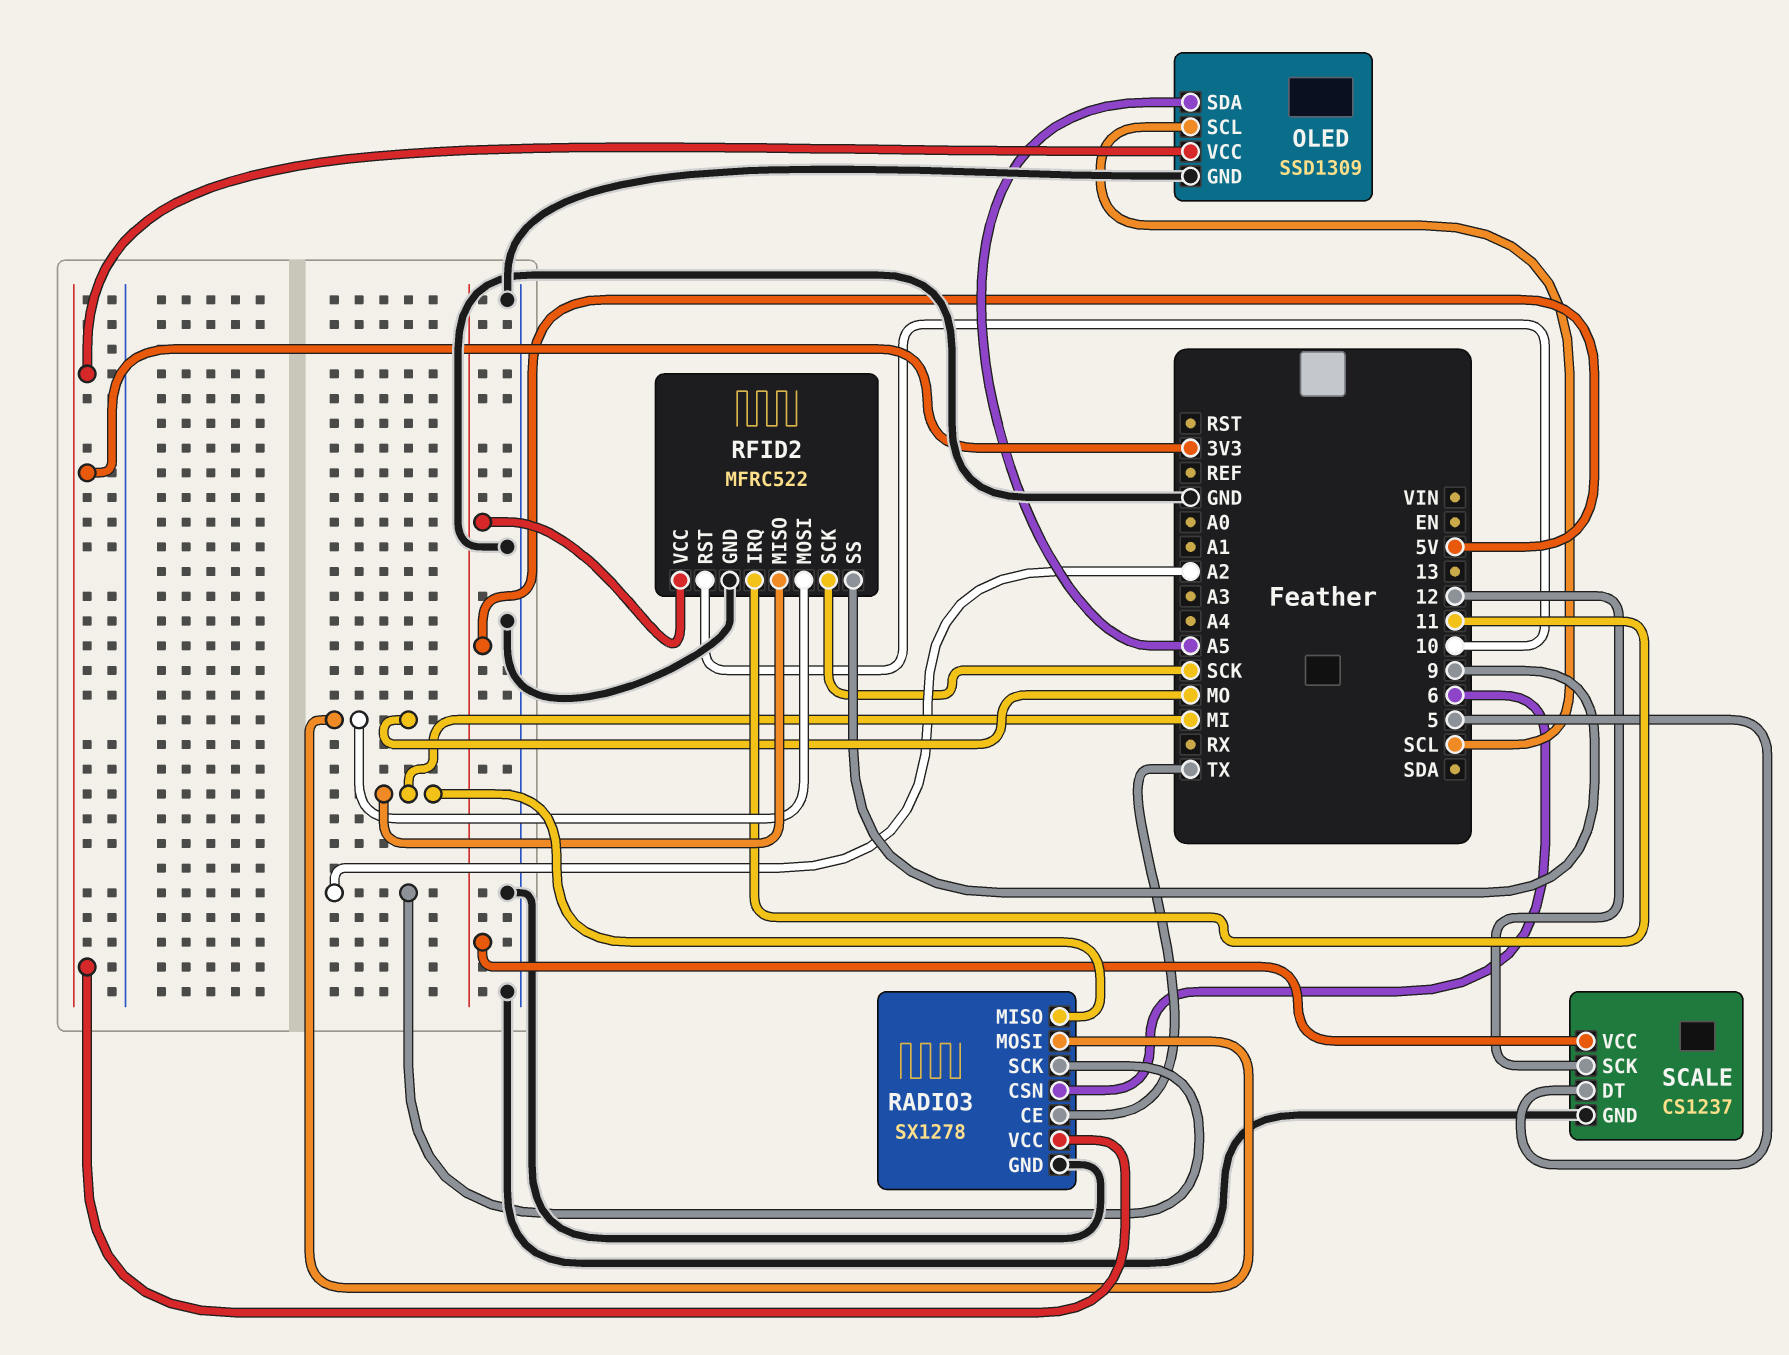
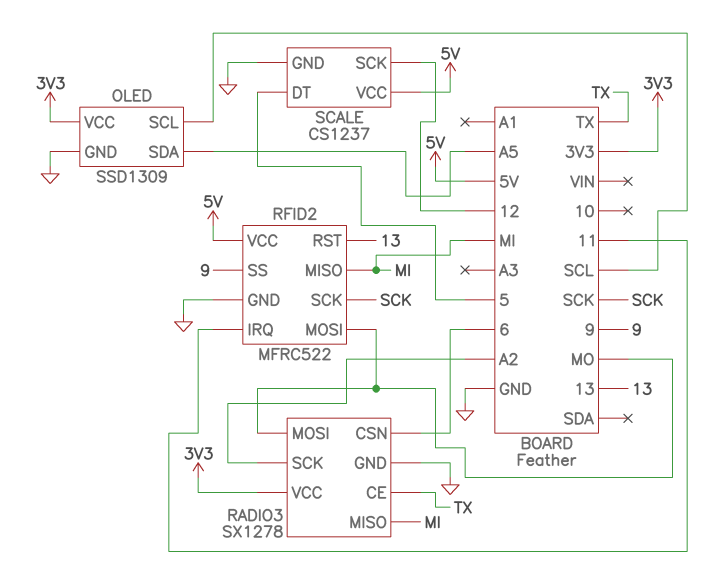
RFID2 pin RST: 10 -> 13

